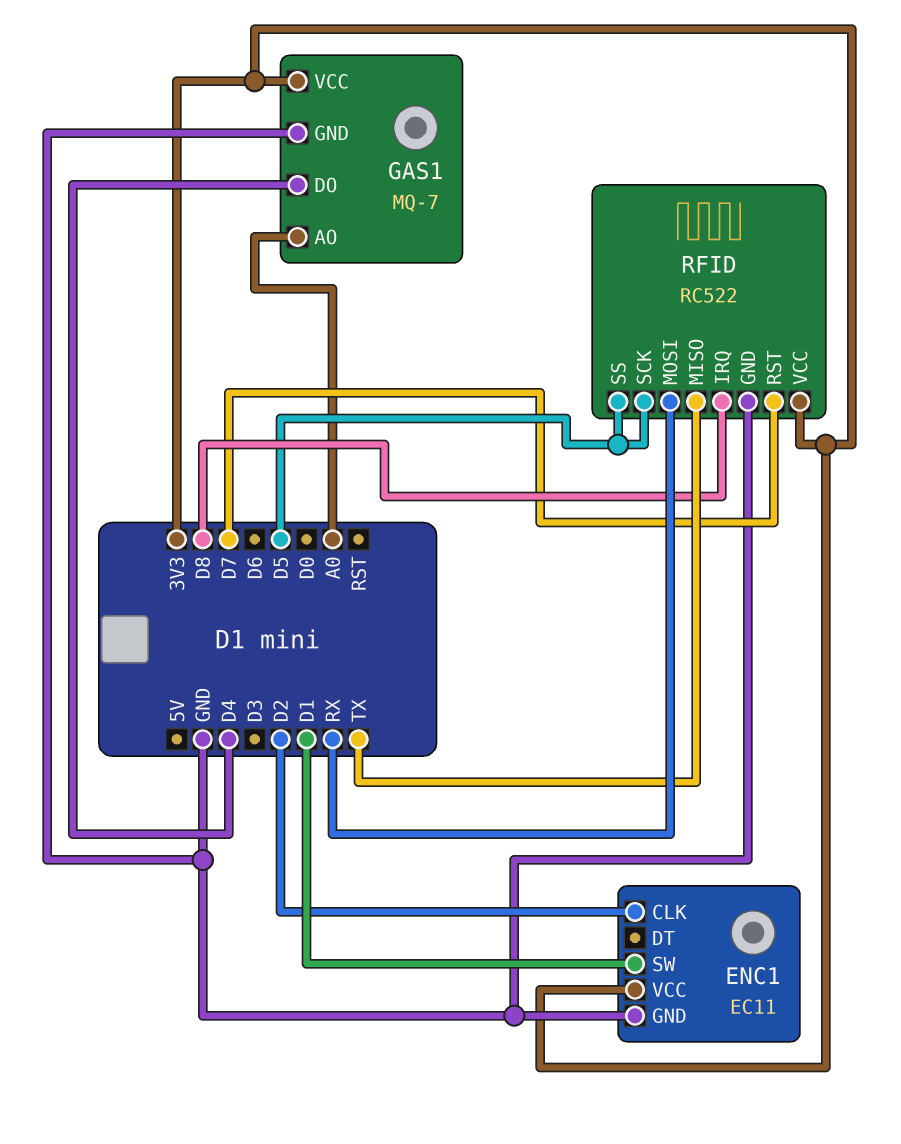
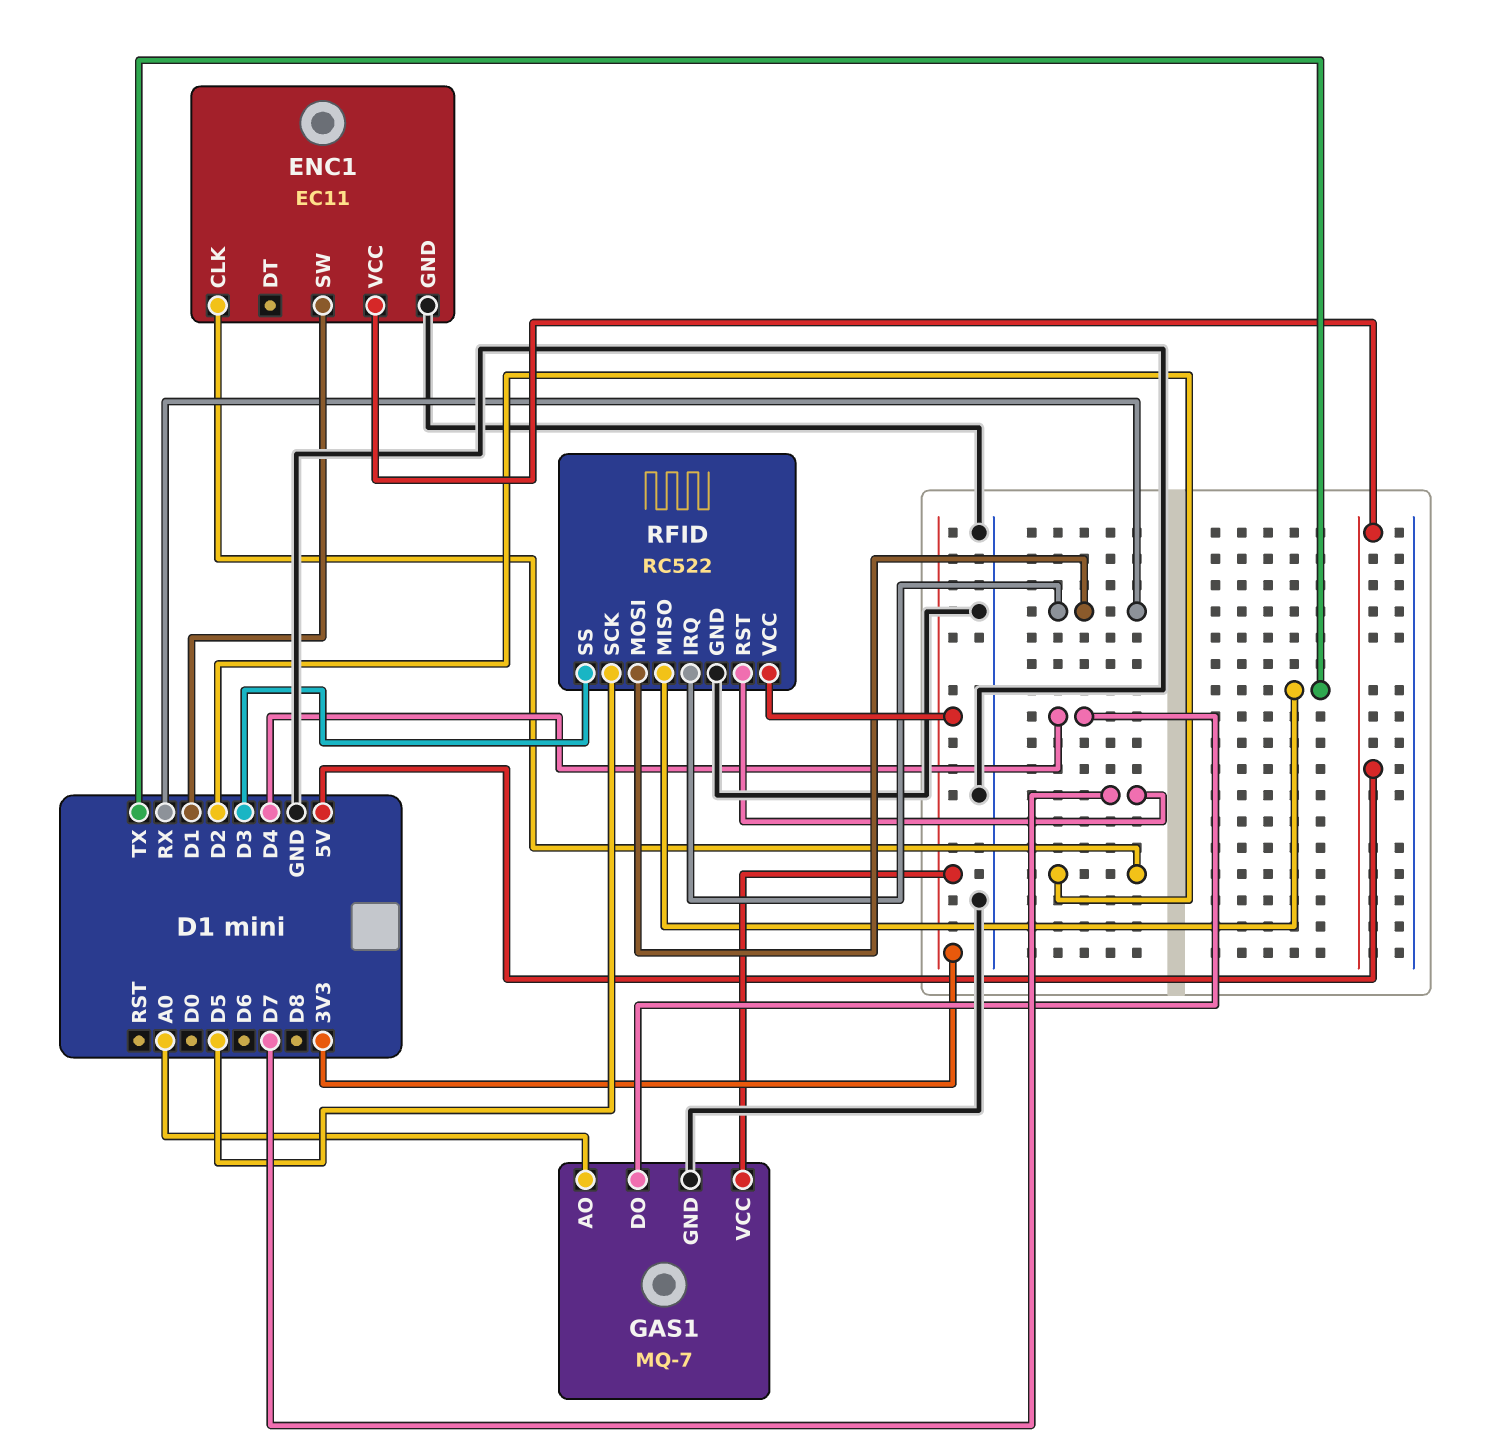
ENC1 pin VCC: 3V3 -> 5V
RFID pin IRQ: D8 -> RX
RFID pin SS: D5 -> D3

